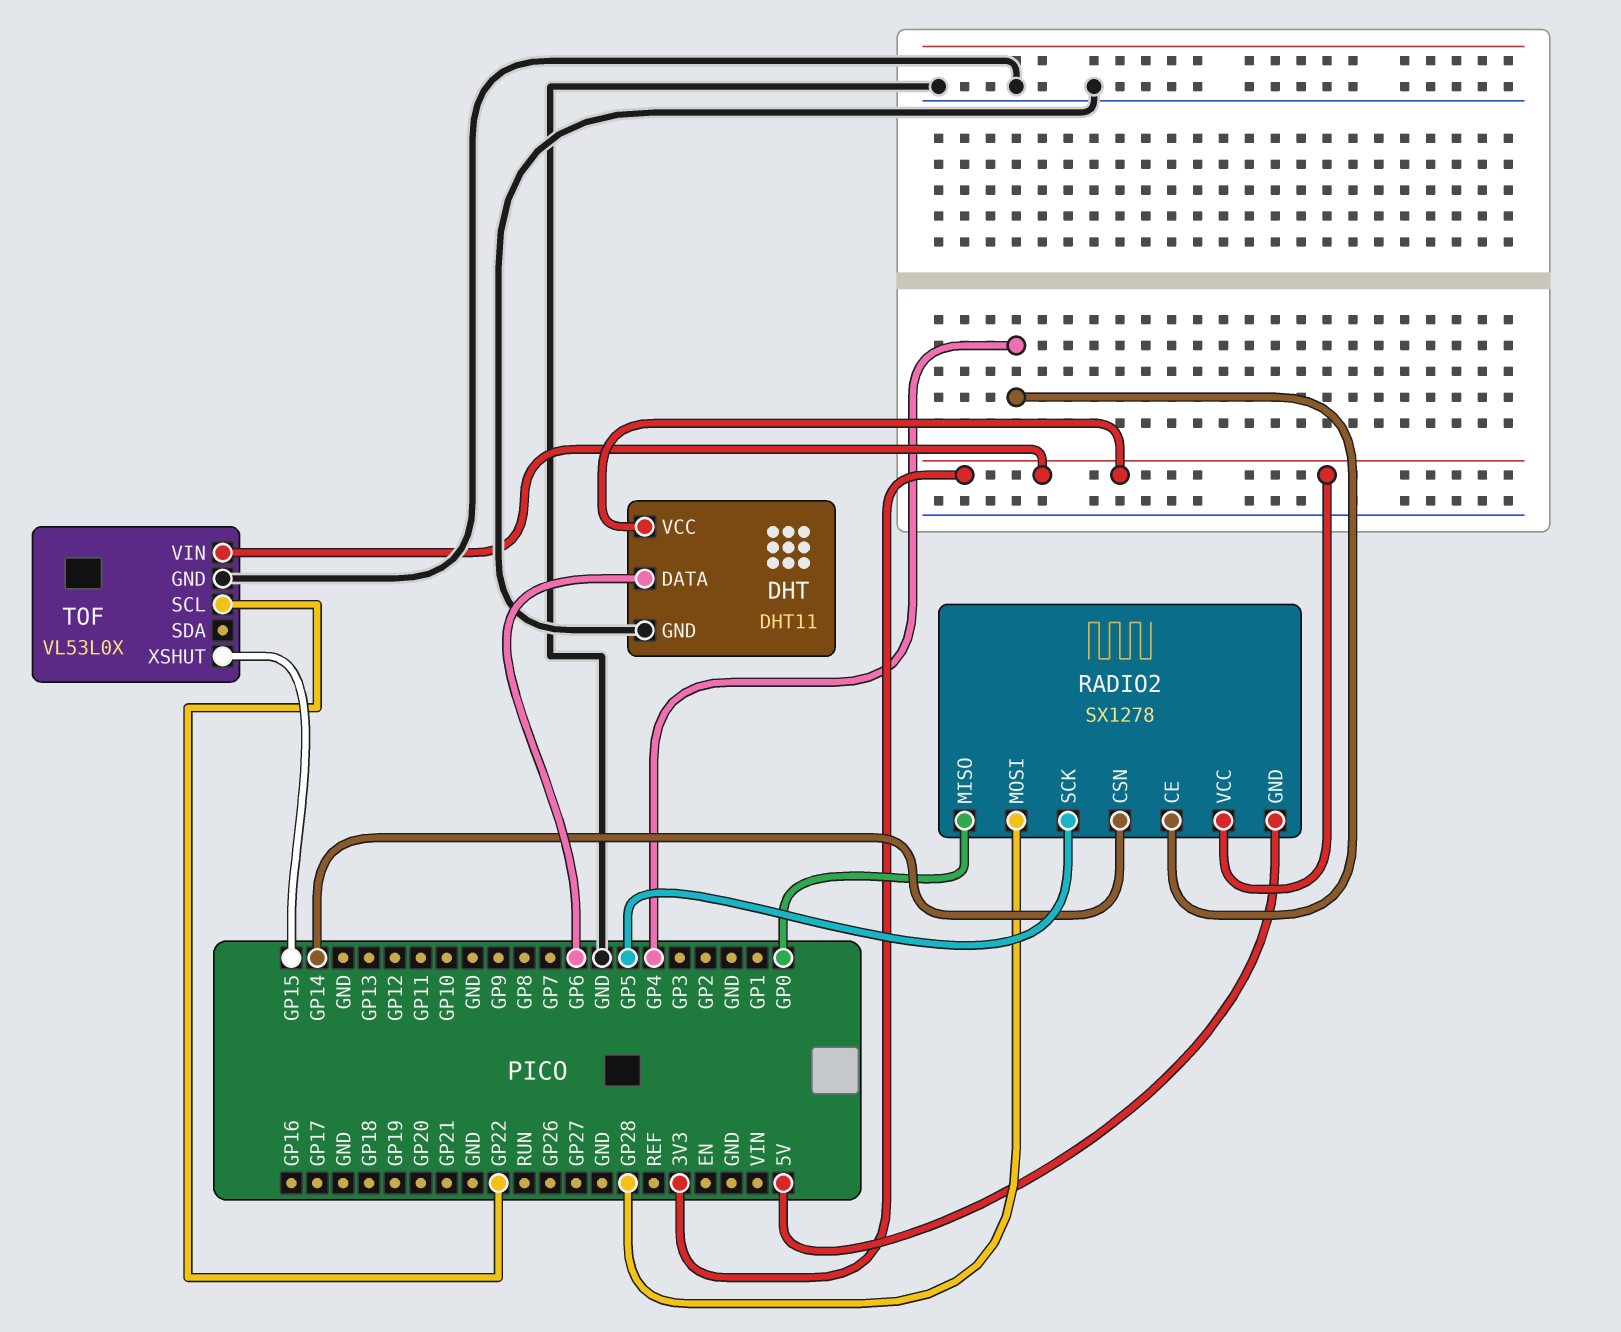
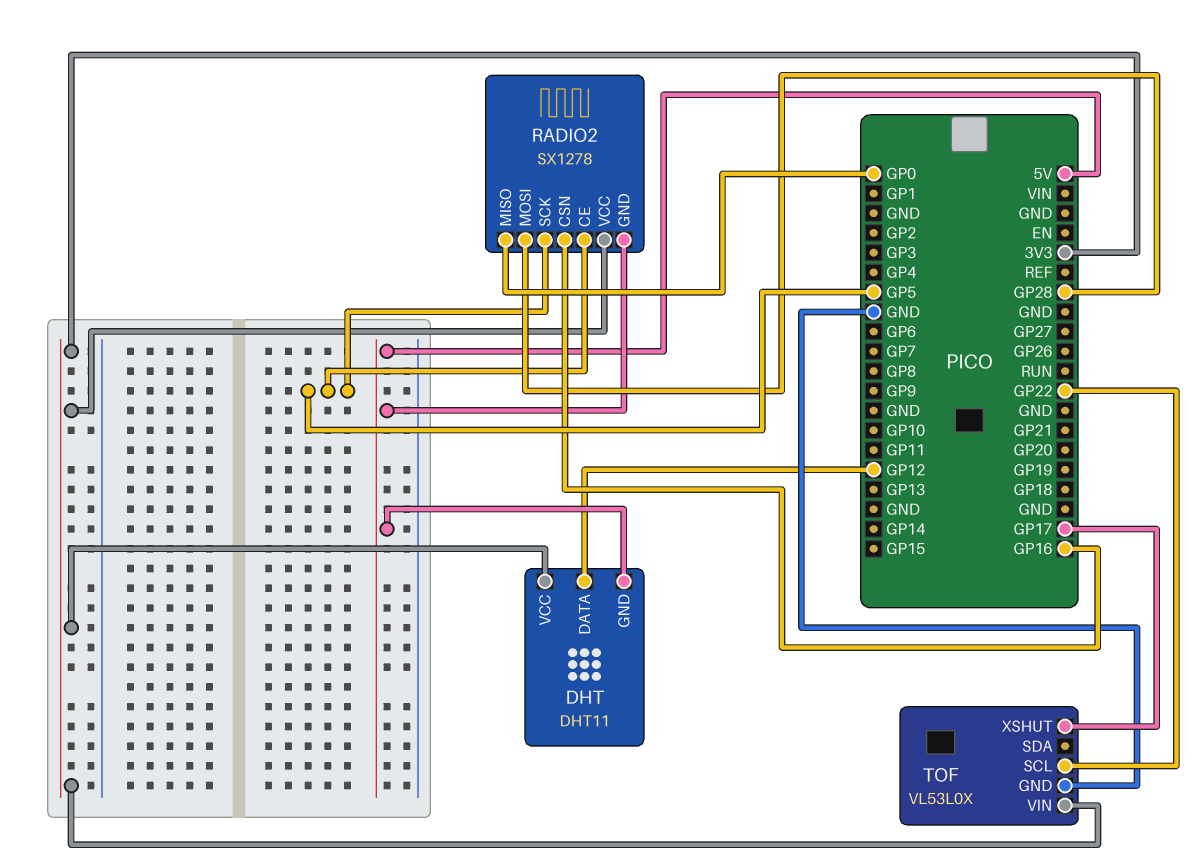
DHT pin DATA: GP6 -> GP12
DHT pin GND: GND -> 5V
RADIO2 pin CE: GP4 -> GP5
RADIO2 pin CSN: GP14 -> GP16
TOF pin XSHUT: GP15 -> GP17

